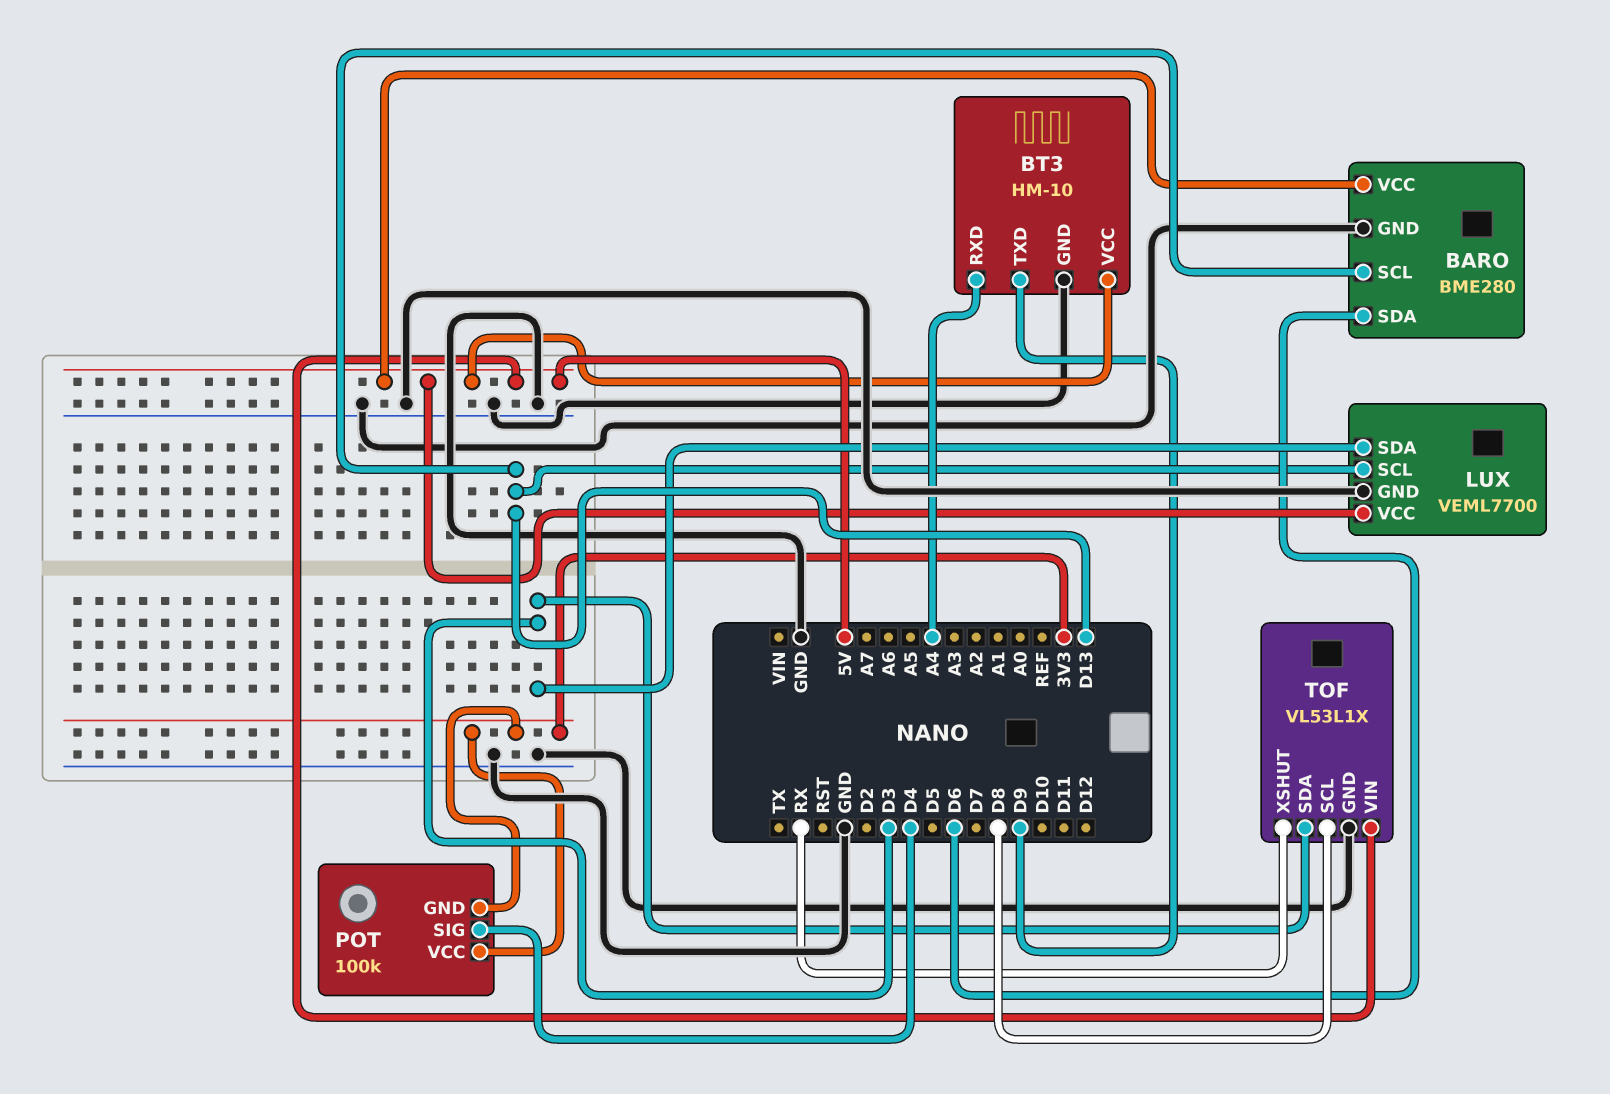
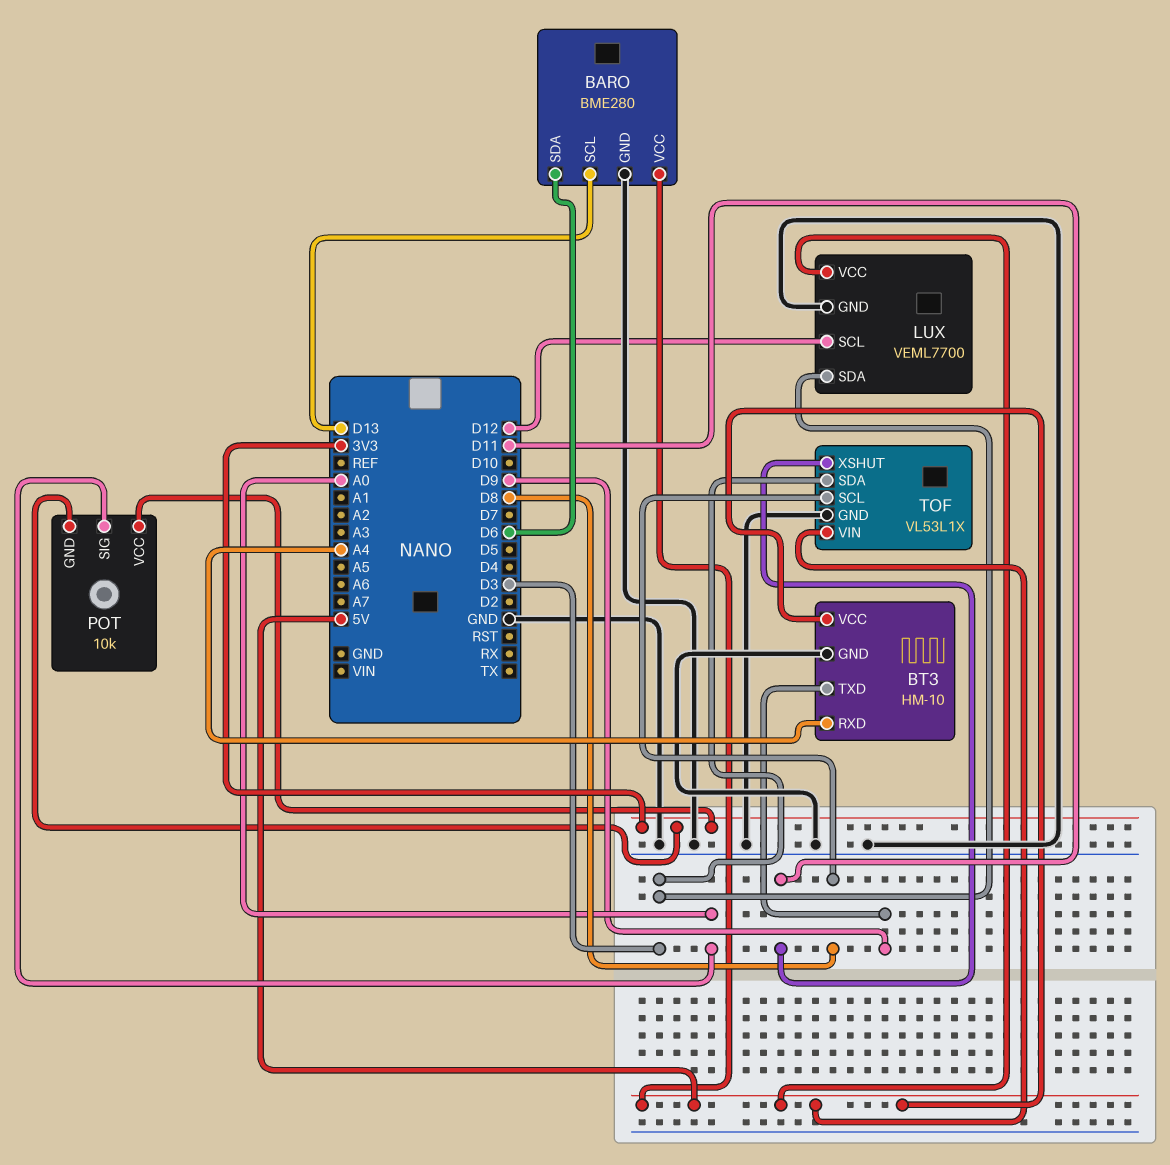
LUX pin SCL: D13 -> D12
POT: 100k -> 10k
POT pin SIG: D4 -> A0
TOF pin XSHUT: RX -> D11

